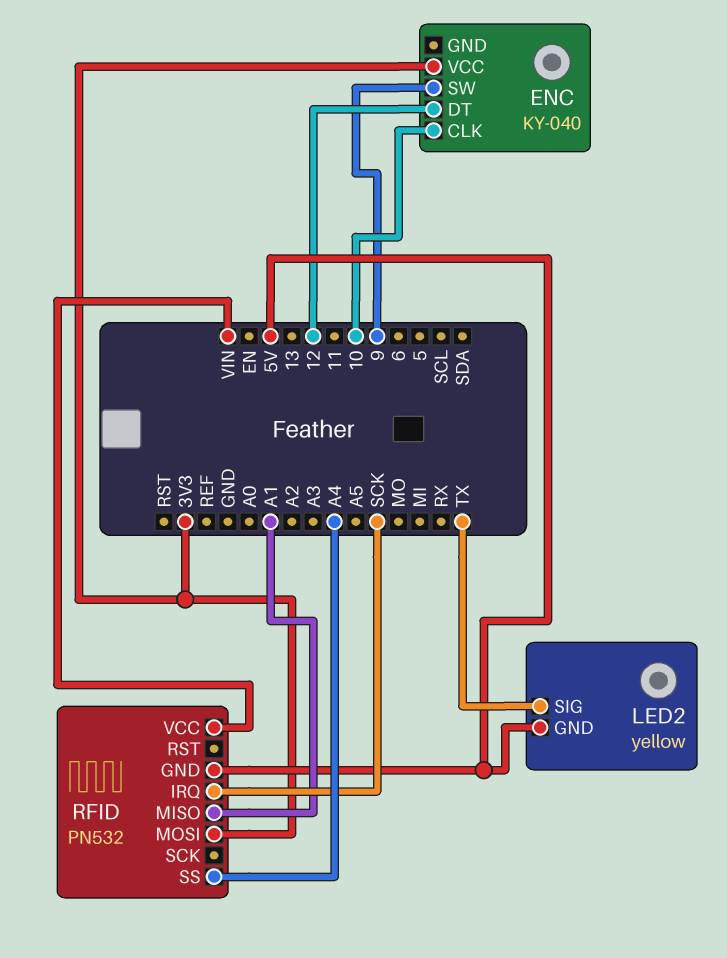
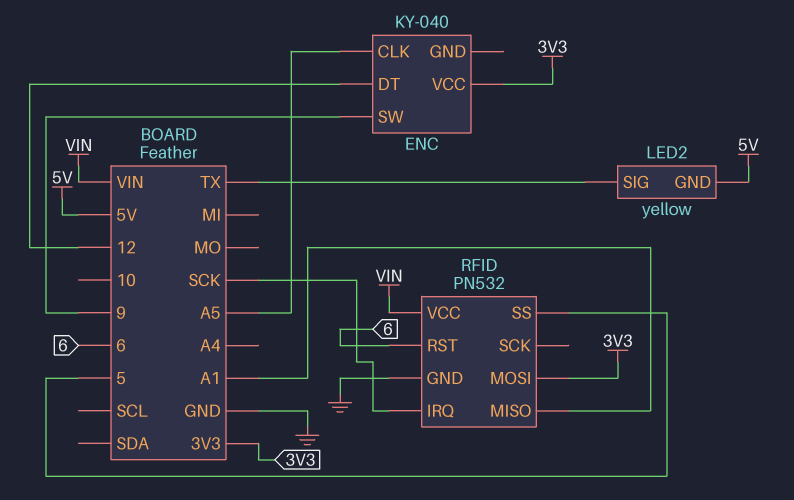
ENC pin CLK: 10 -> A5
RFID pin GND: 5V -> GND
RFID pin RST: none -> 6
RFID pin SS: A4 -> 5

